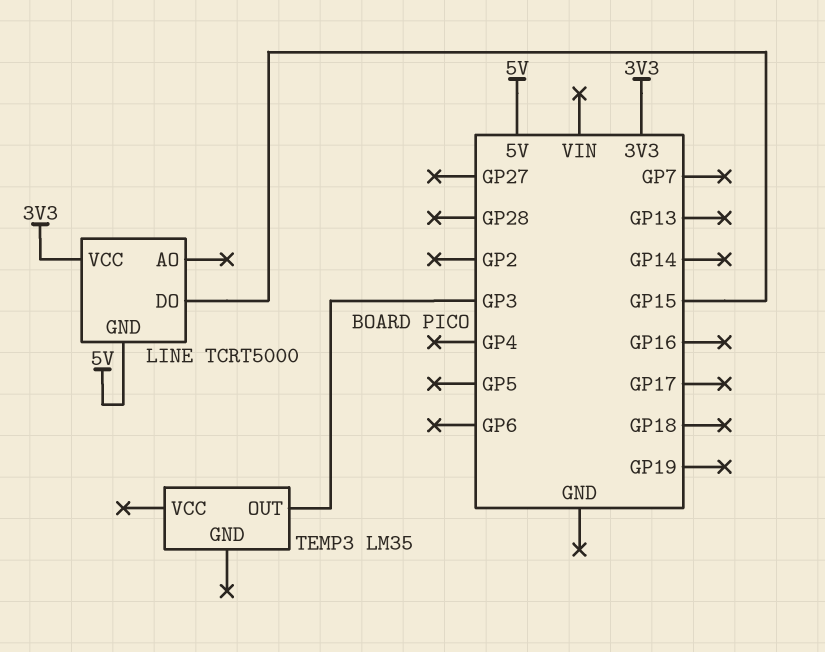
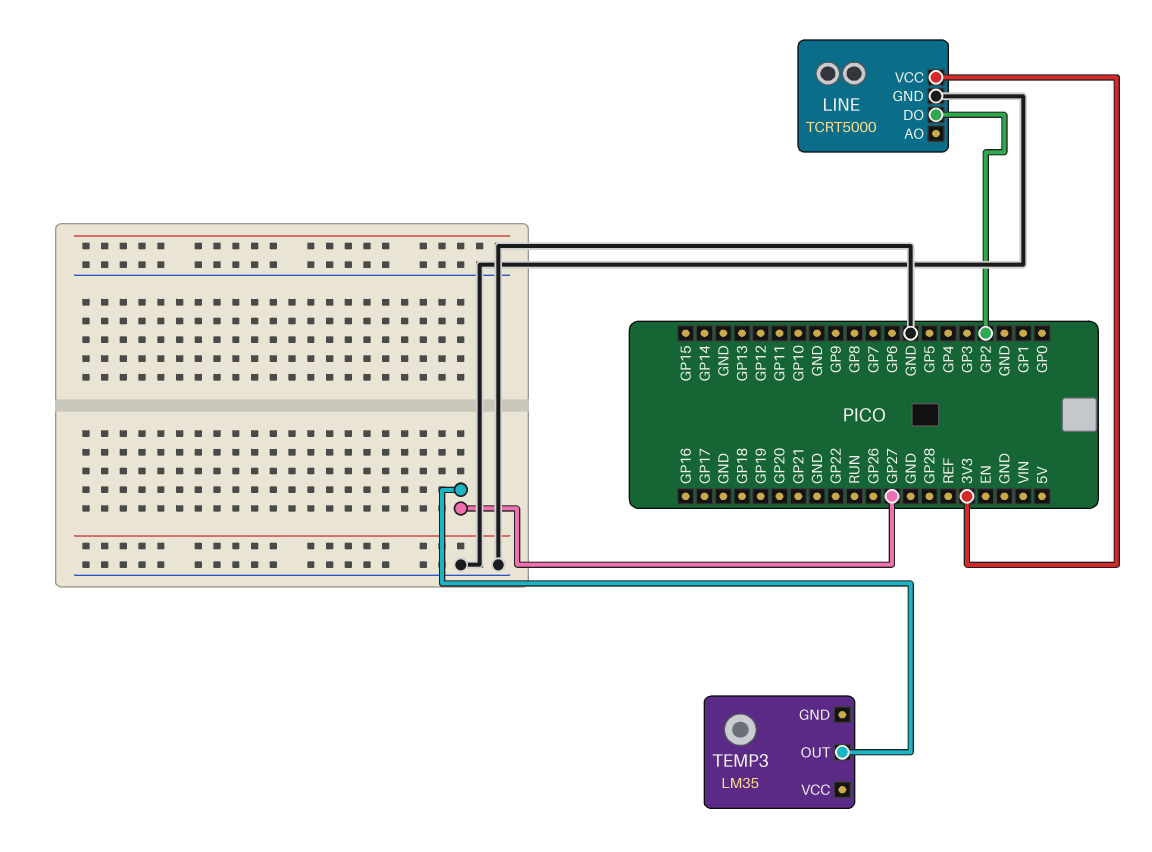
LINE pin DO: GP15 -> GP2
LINE pin GND: 5V -> GND
TEMP3 pin OUT: GP3 -> GP27

